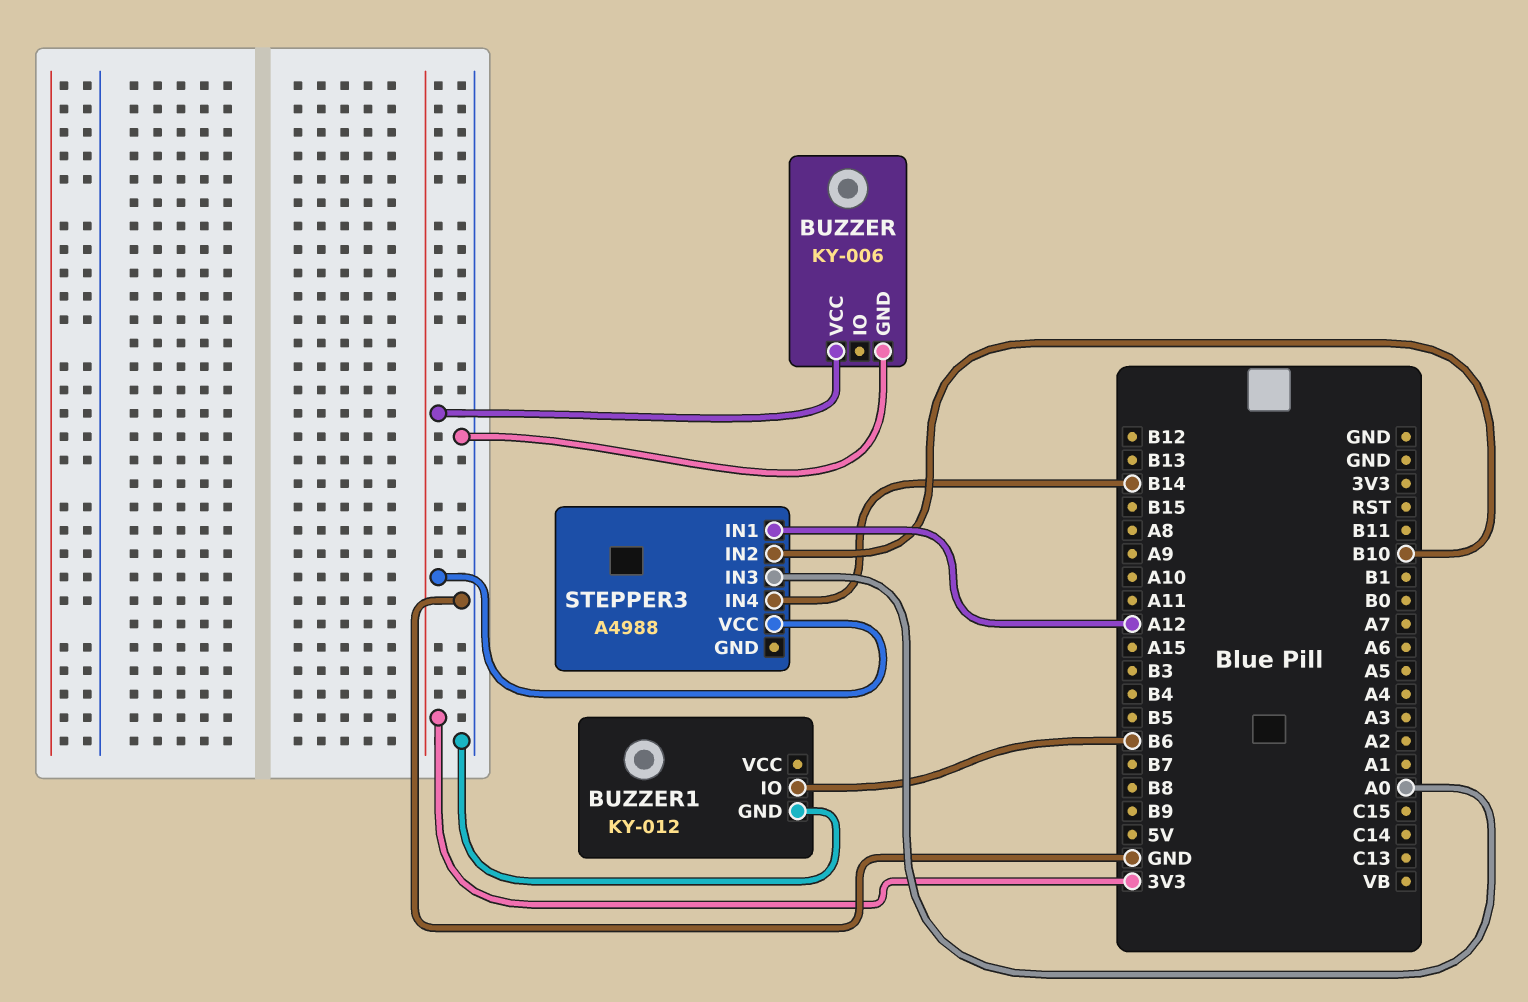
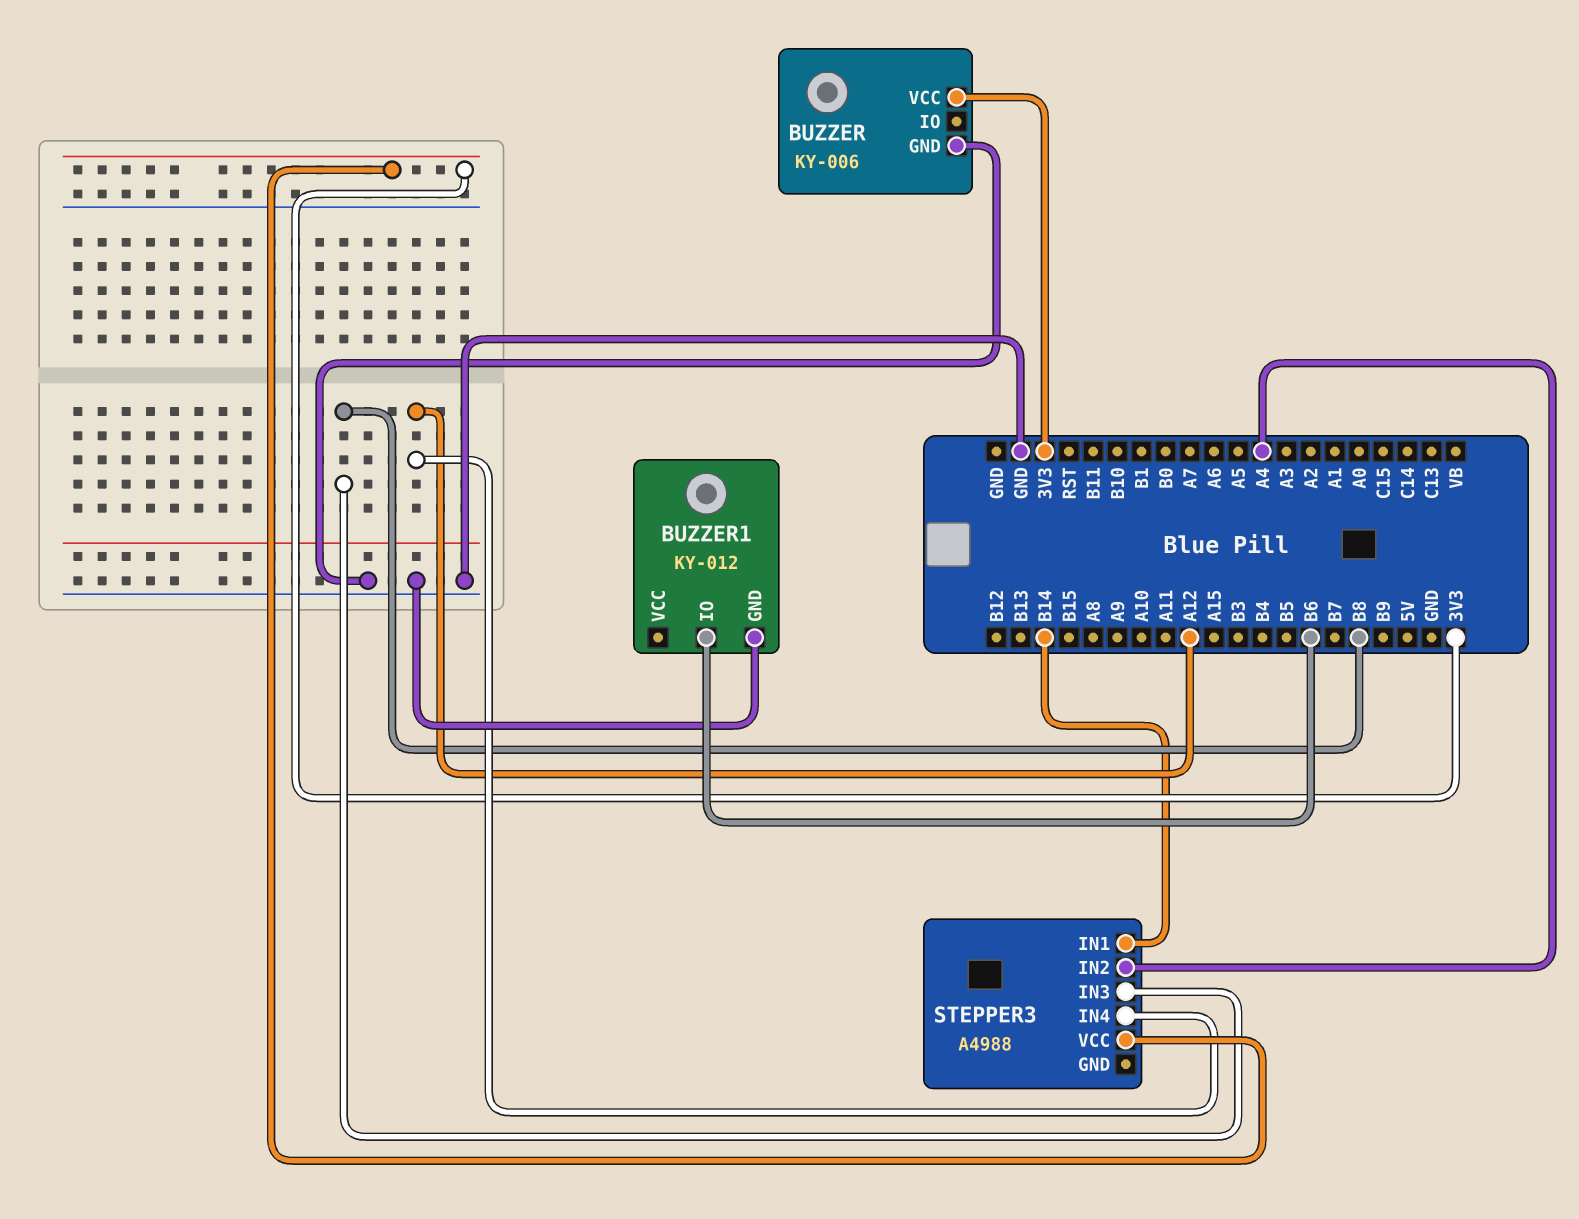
STEPPER3 pin IN1: A12 -> B14
STEPPER3 pin IN2: B10 -> A4
STEPPER3 pin IN3: A0 -> B8
STEPPER3 pin IN4: B14 -> A12

